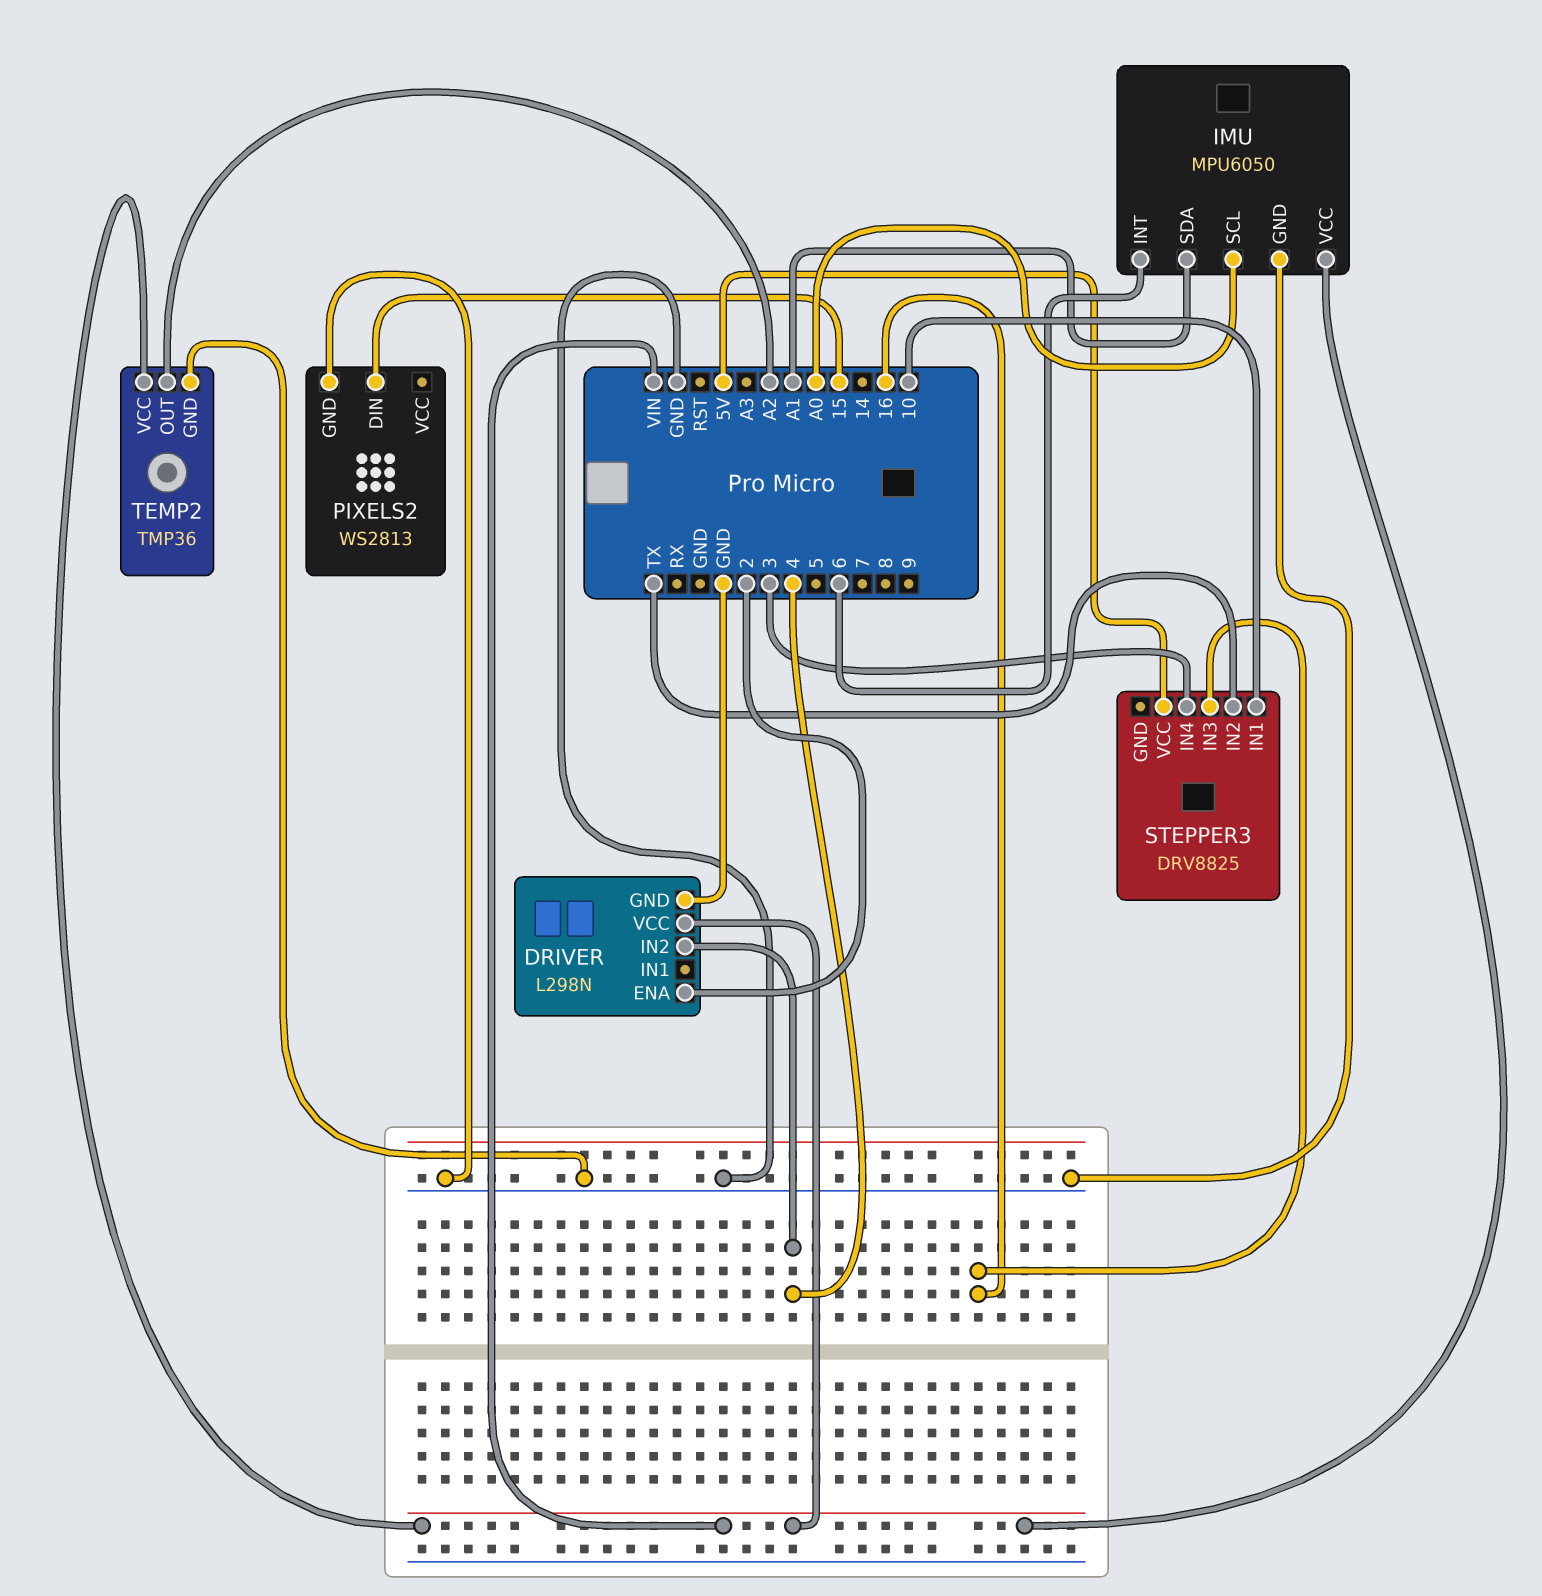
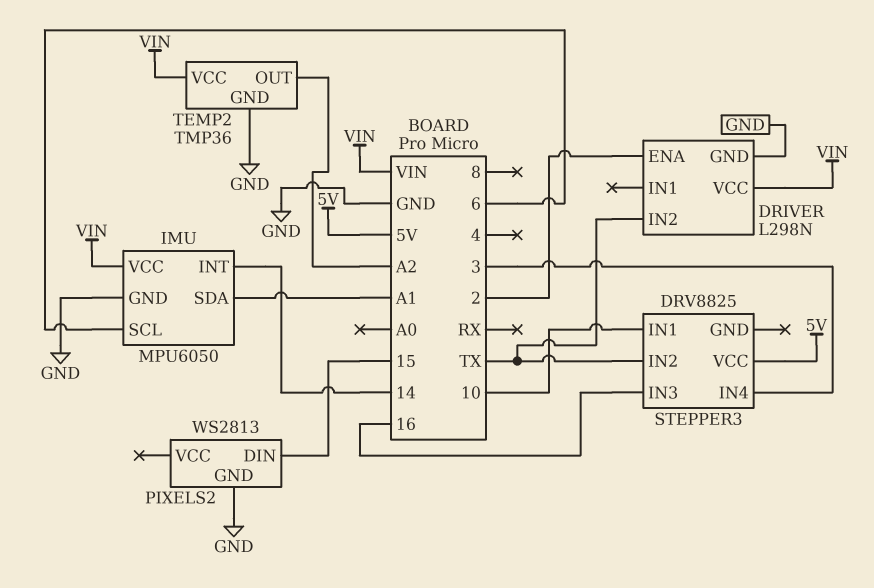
DRIVER pin IN2: 4 -> TX
IMU pin INT: 6 -> 14
IMU pin SCL: A0 -> 6

